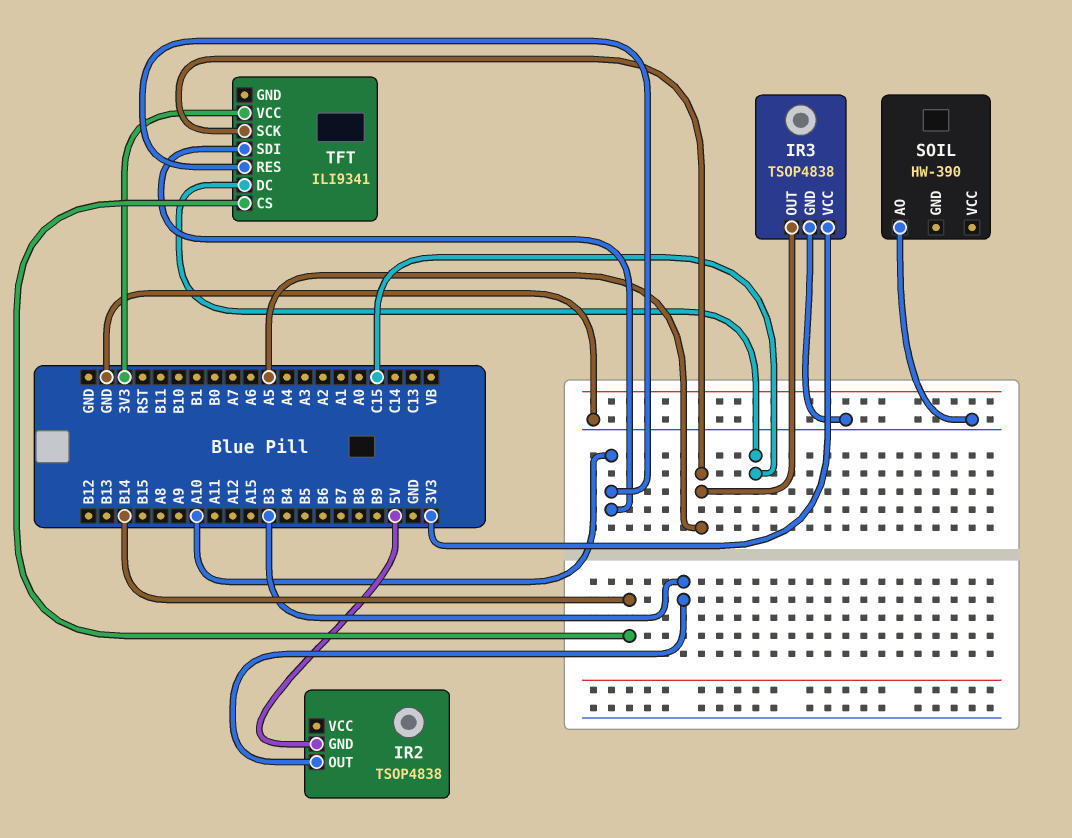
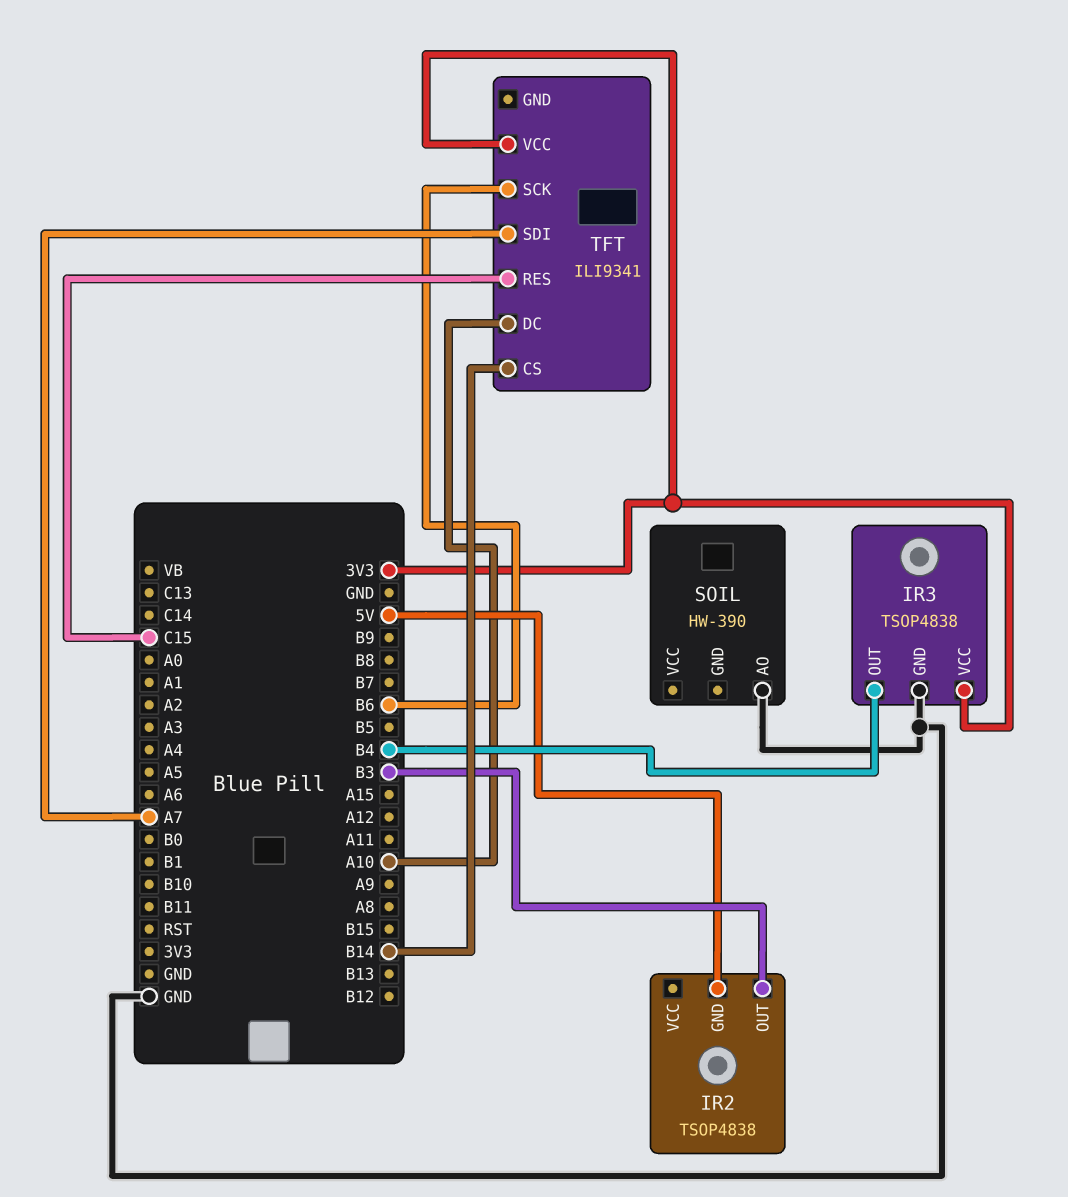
IR3 pin OUT: A5 -> B4
TFT pin DC: C15 -> A10
TFT pin RES: A10 -> C15
TFT pin SCK: A5 -> B6
TFT pin SDI: A10 -> A7

